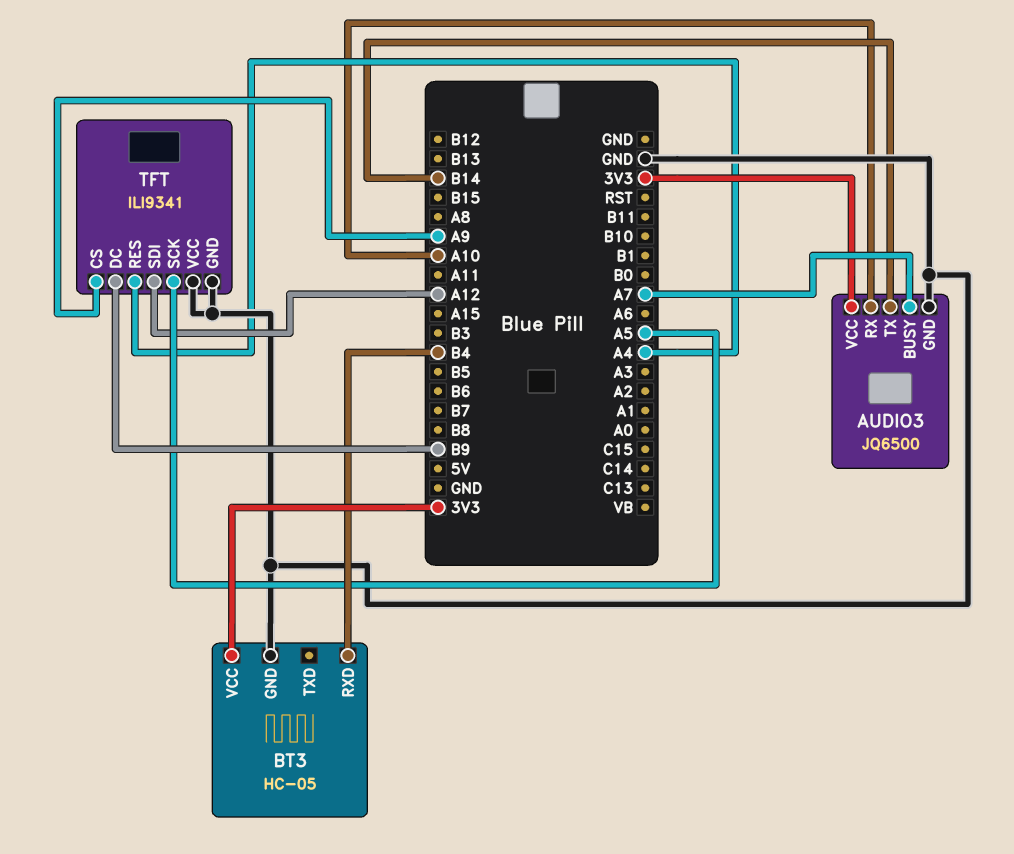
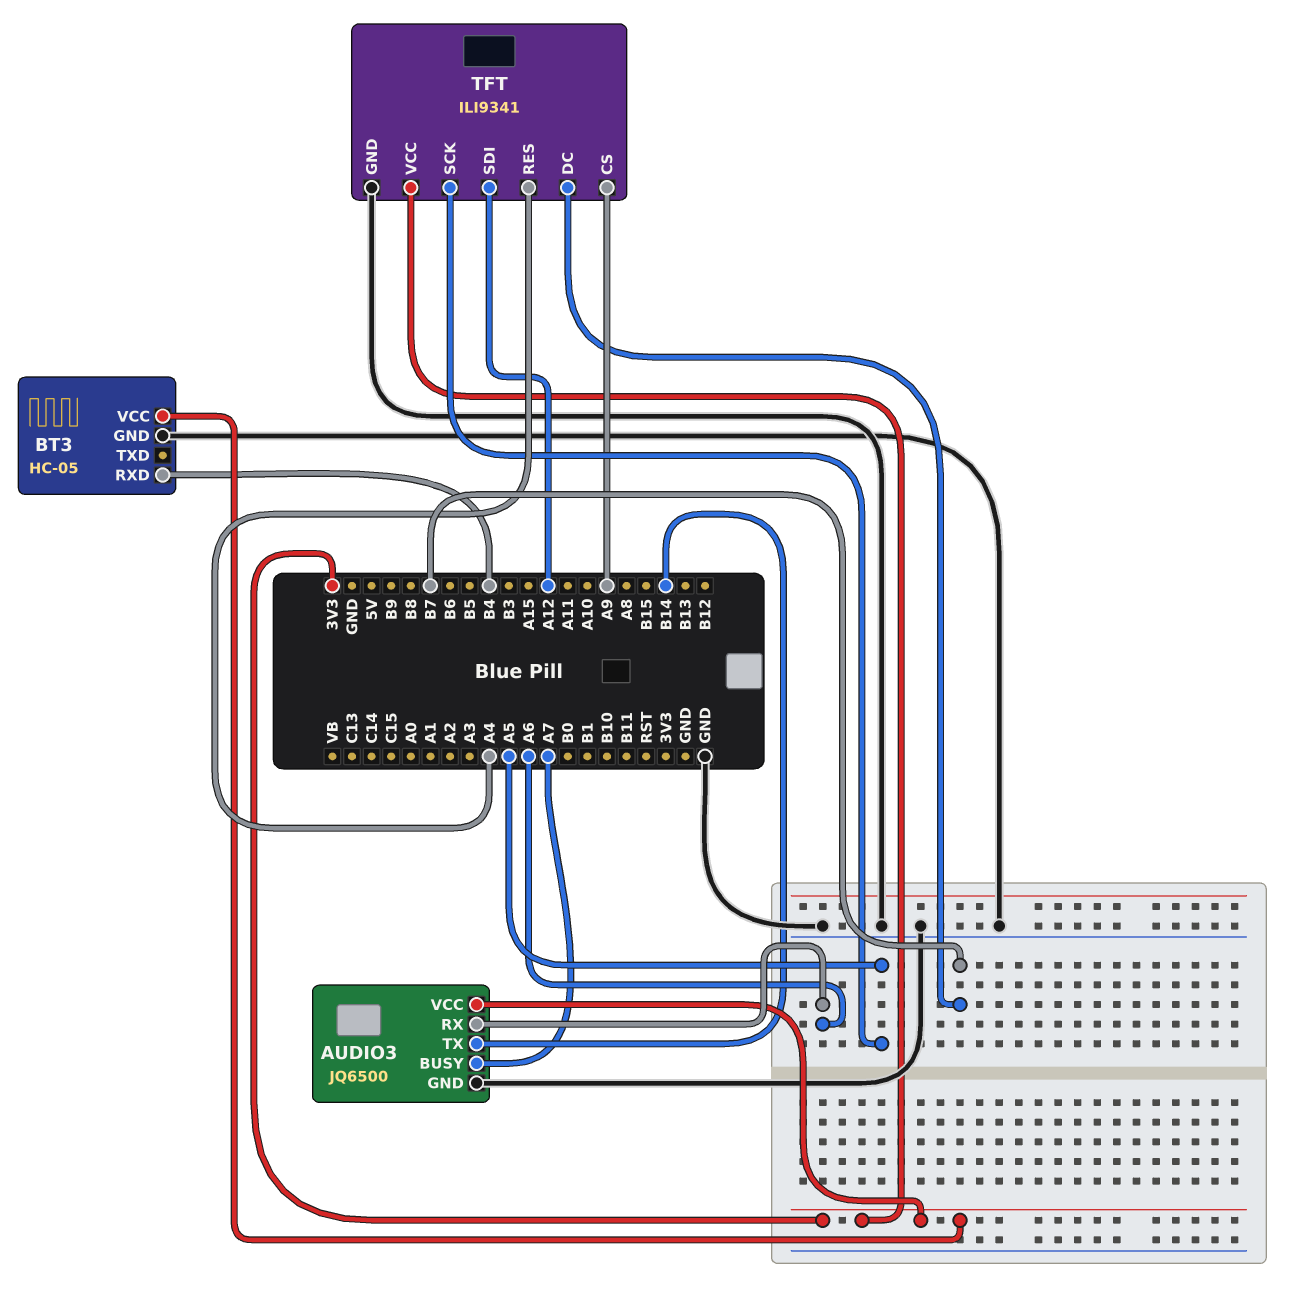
AUDIO3 pin RX: A10 -> A6
TFT pin DC: B9 -> B7
TFT pin VCC: GND -> 3V3

